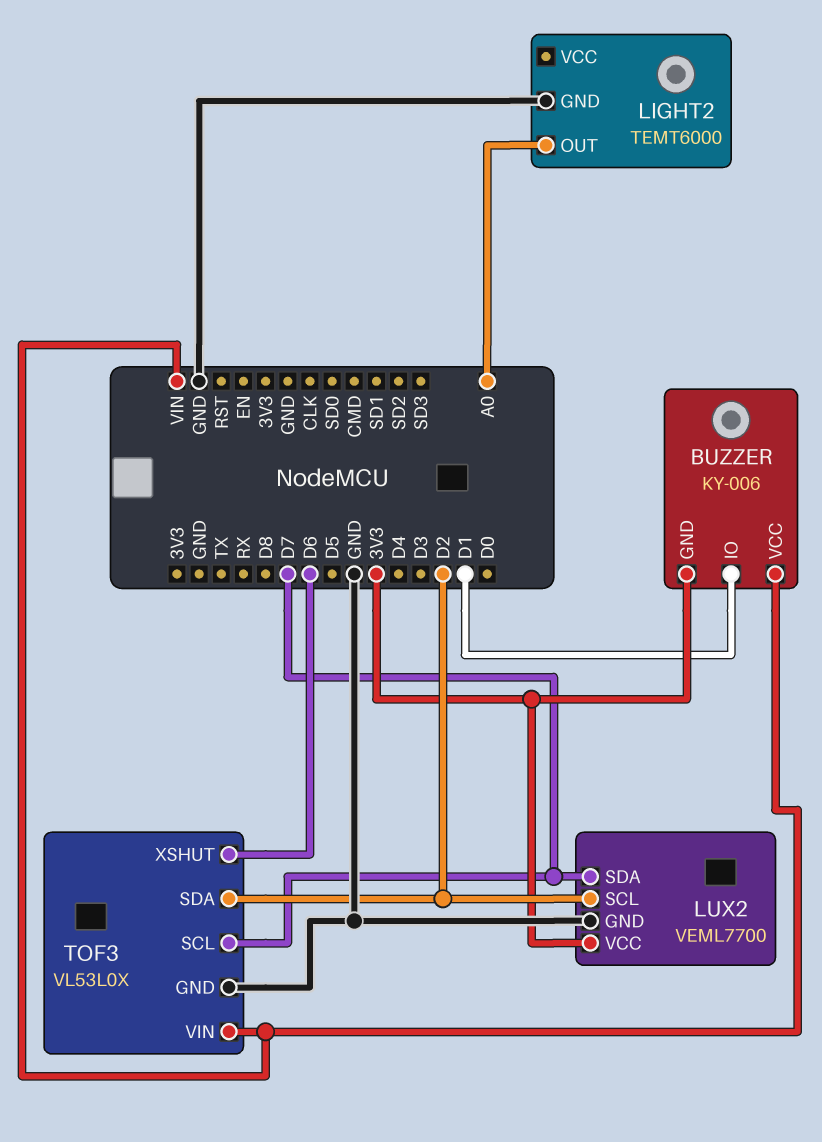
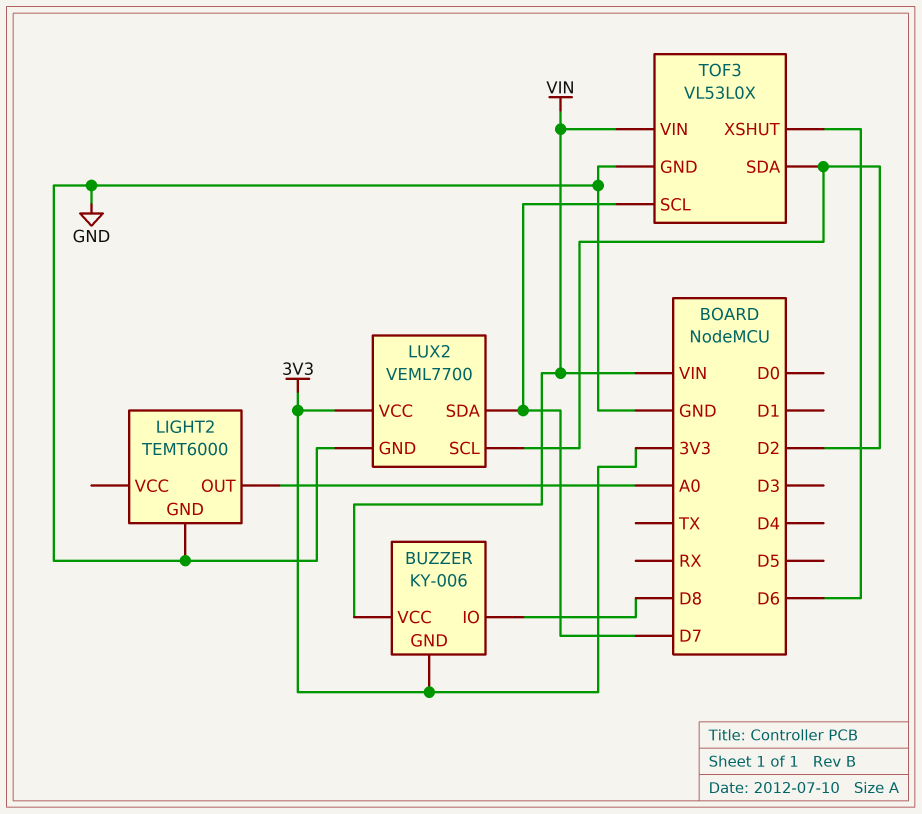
BUZZER pin IO: D1 -> D8

